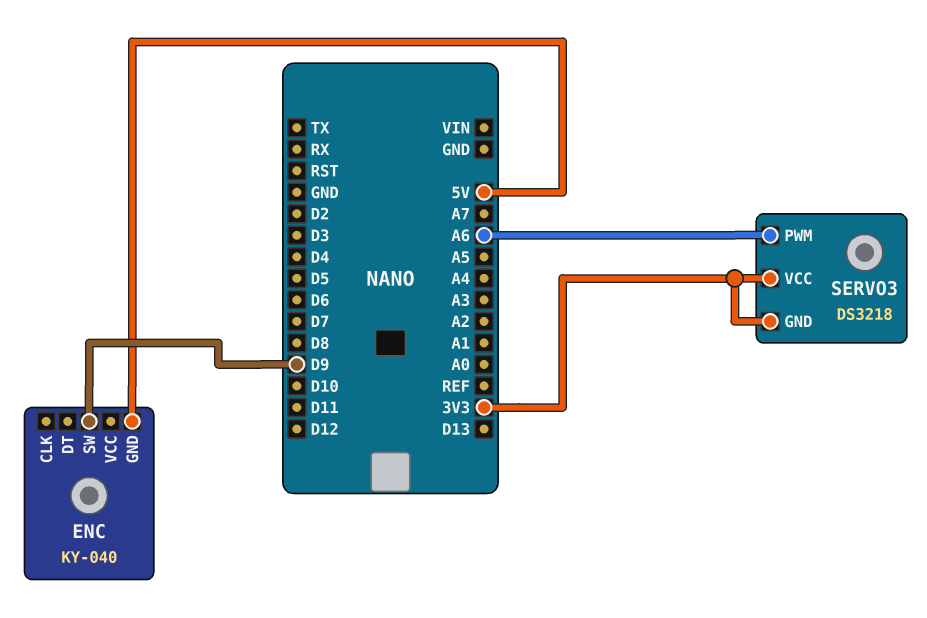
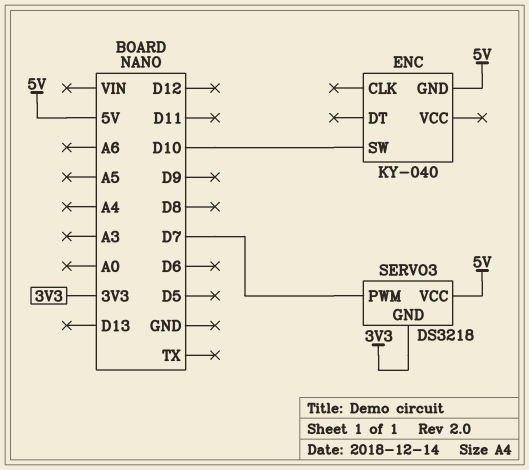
ENC pin SW: D9 -> D10
SERVO3 pin PWM: A6 -> D7
SERVO3 pin VCC: 3V3 -> 5V

